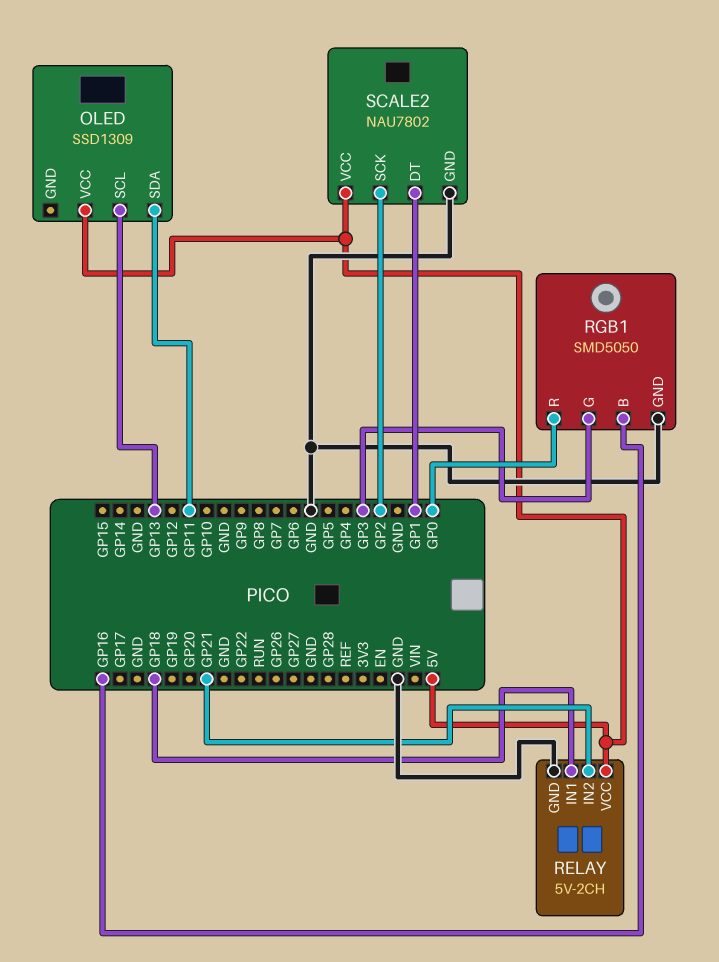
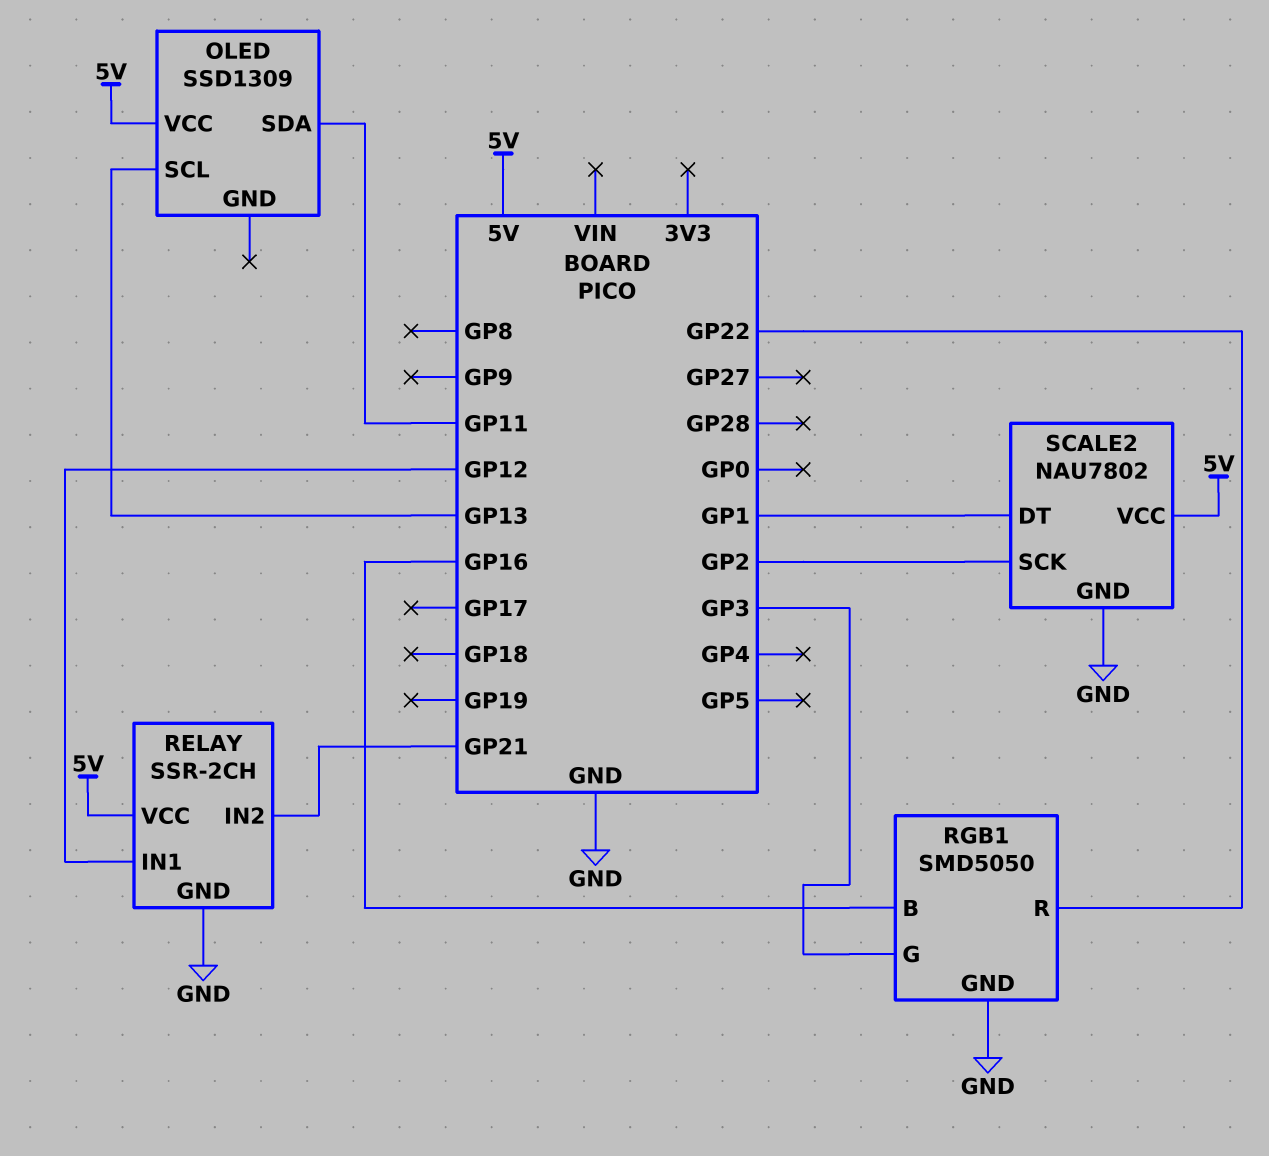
RELAY: 5V-2CH -> SSR-2CH
RELAY pin IN1: GP18 -> GP12
RGB1 pin R: GP0 -> GP22

